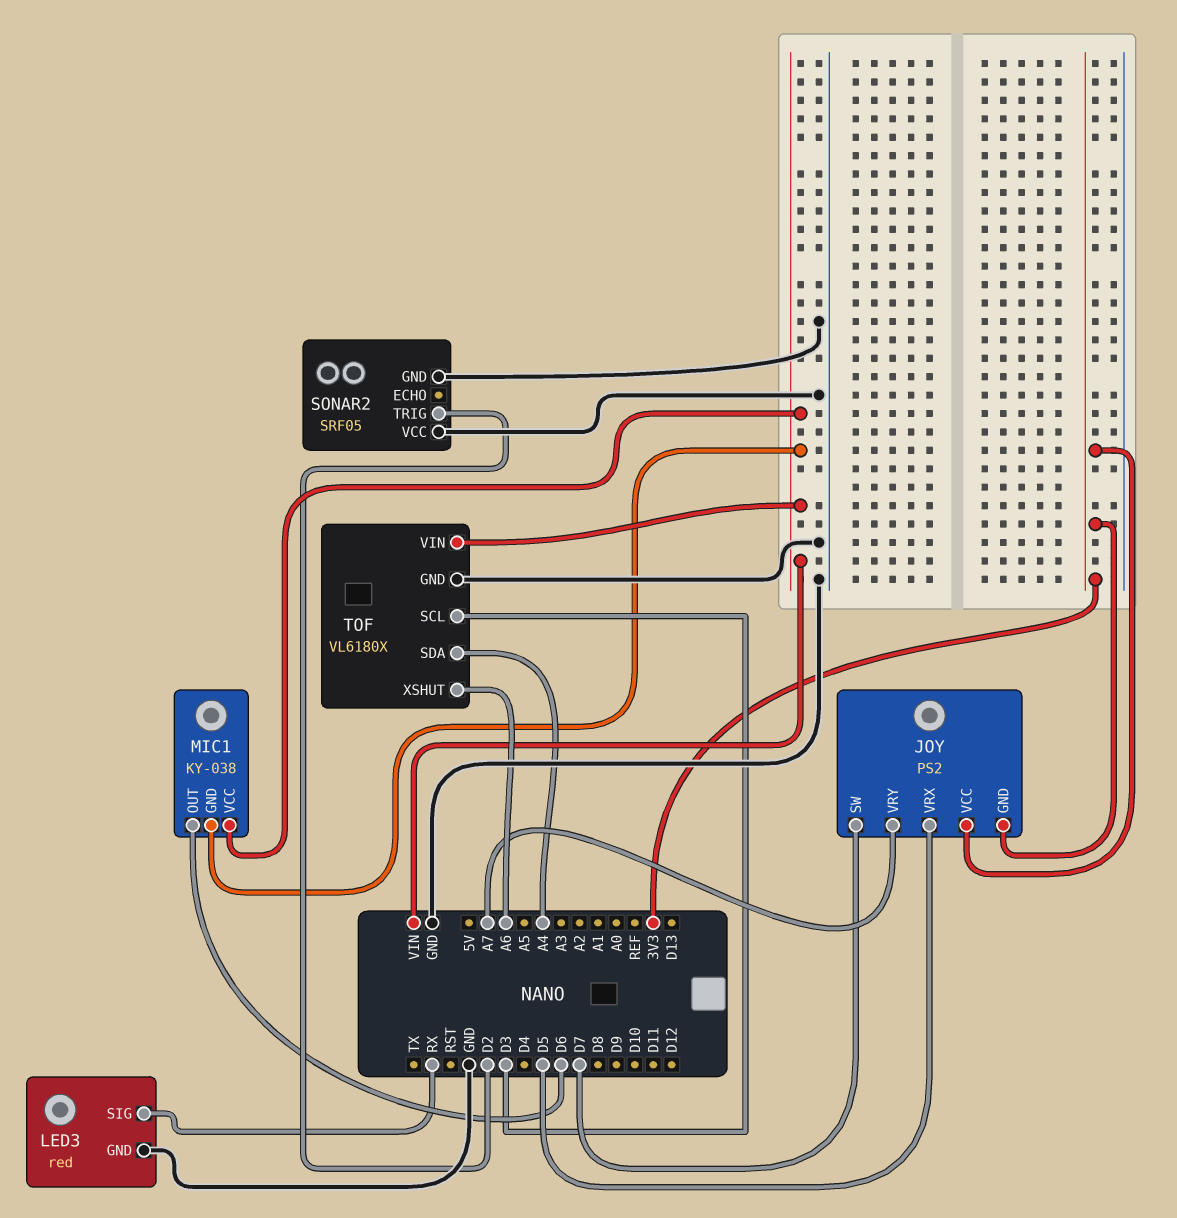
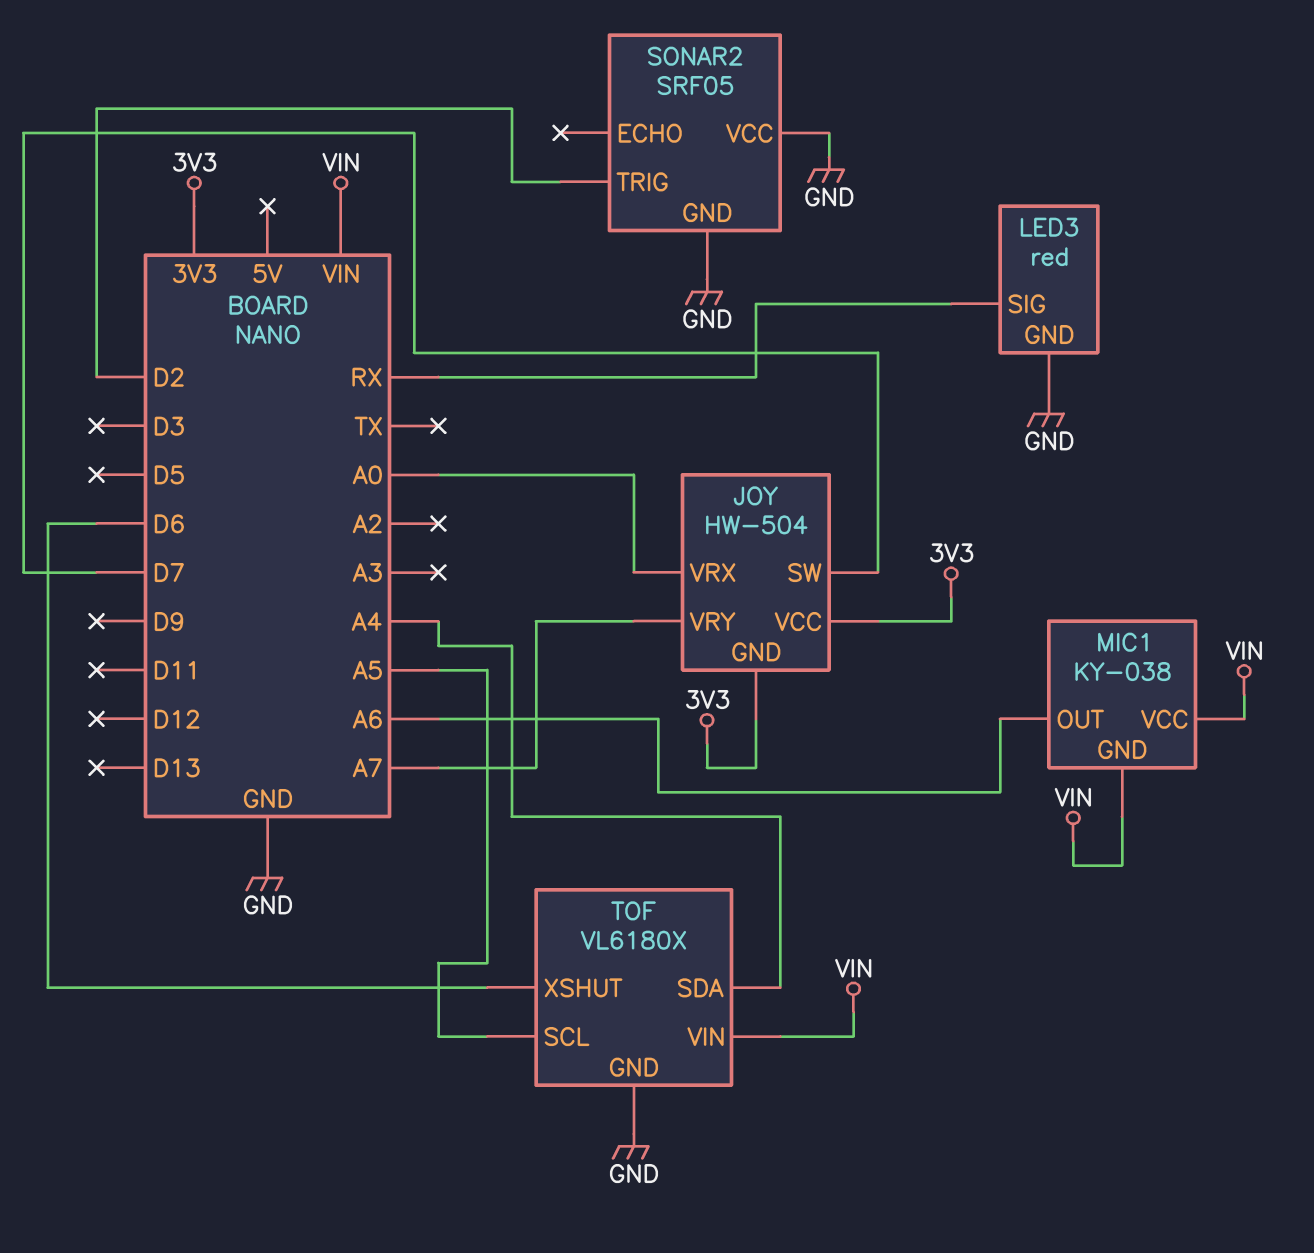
JOY: PS2 -> HW-504
JOY pin VRX: D5 -> A0
MIC1 pin OUT: D6 -> A6
TOF pin SCL: D3 -> A5
TOF pin XSHUT: A6 -> D6

